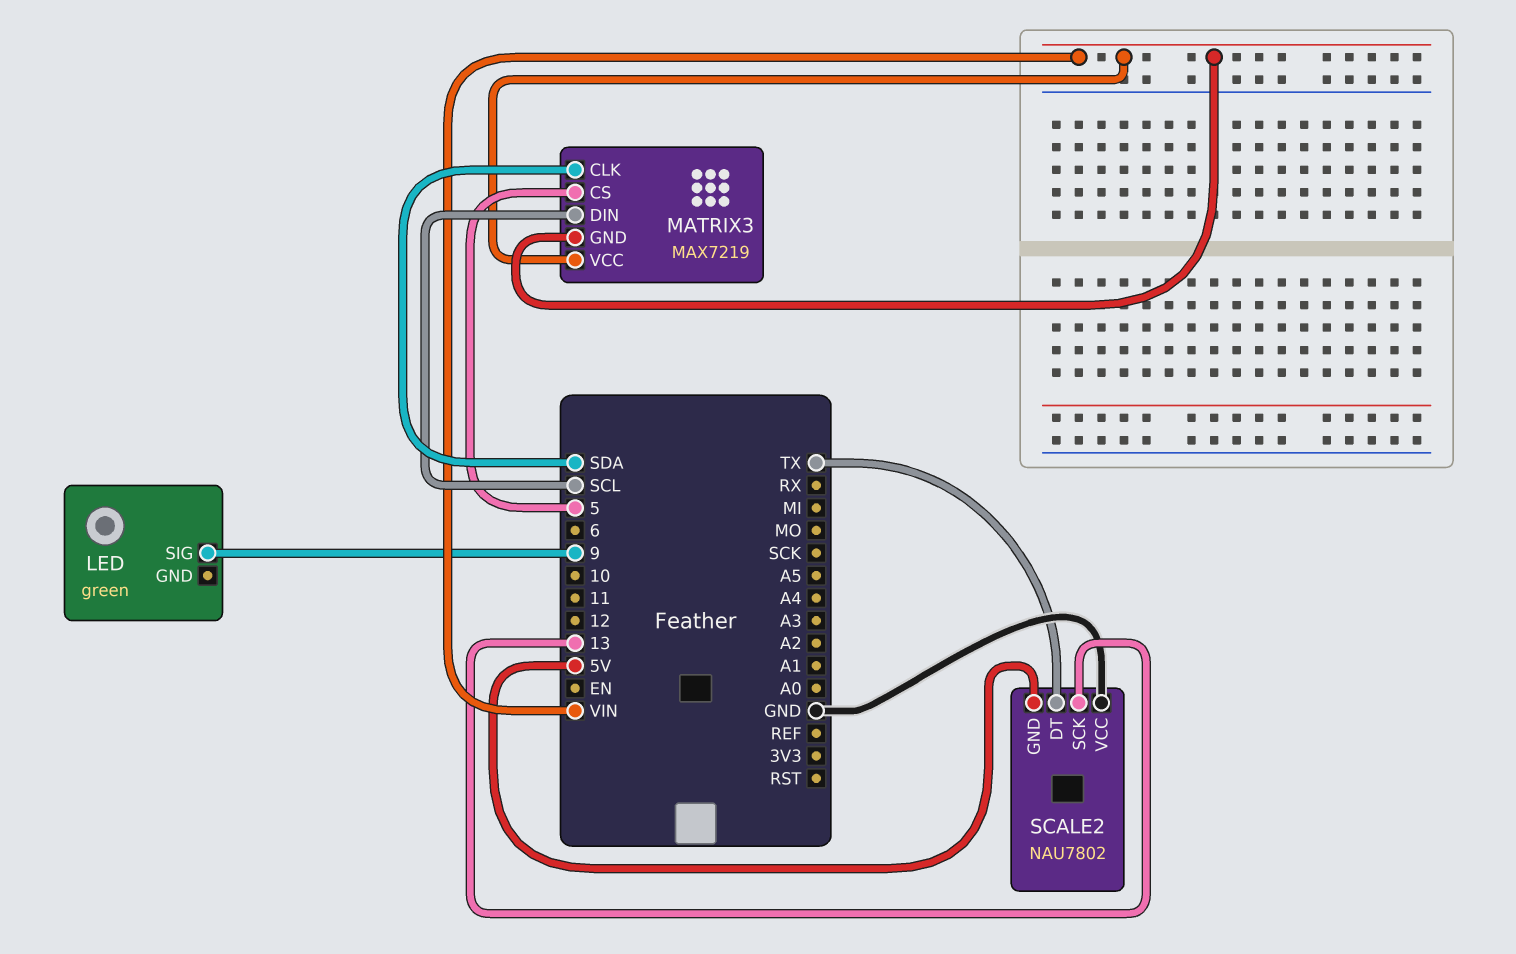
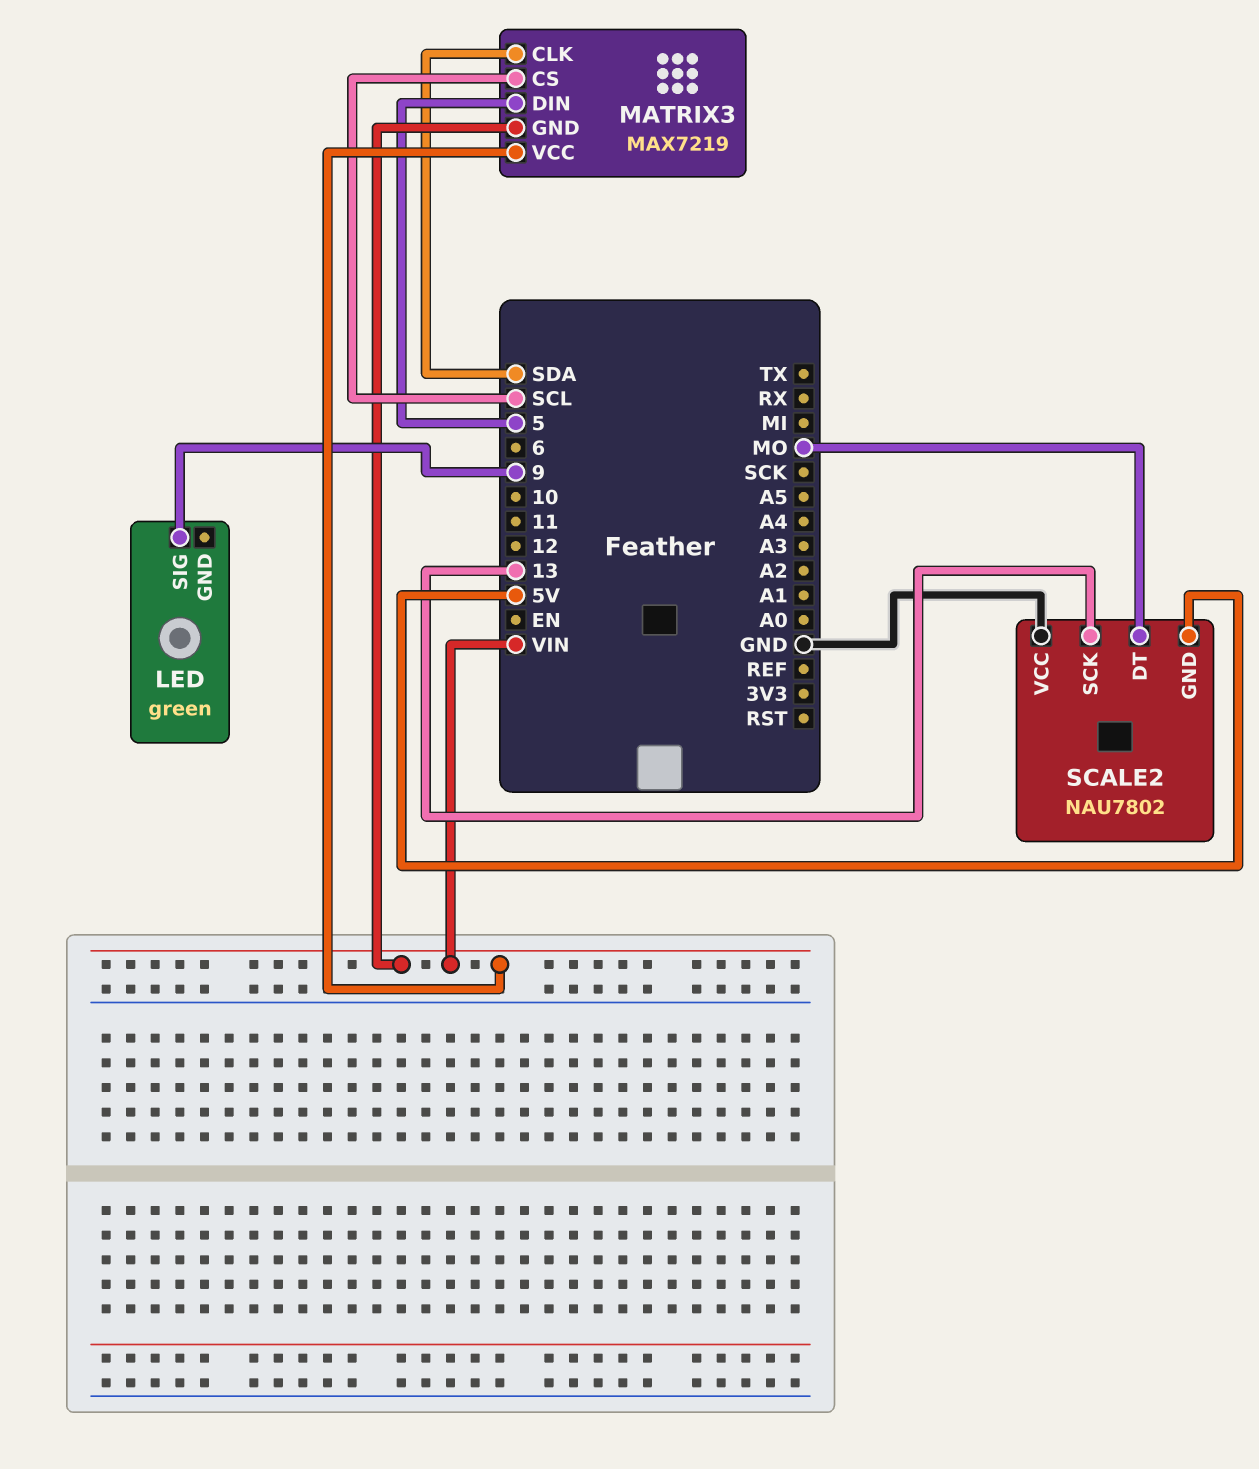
MATRIX3 pin CS: 5 -> SCL
MATRIX3 pin DIN: SCL -> 5
SCALE2 pin DT: TX -> MO

